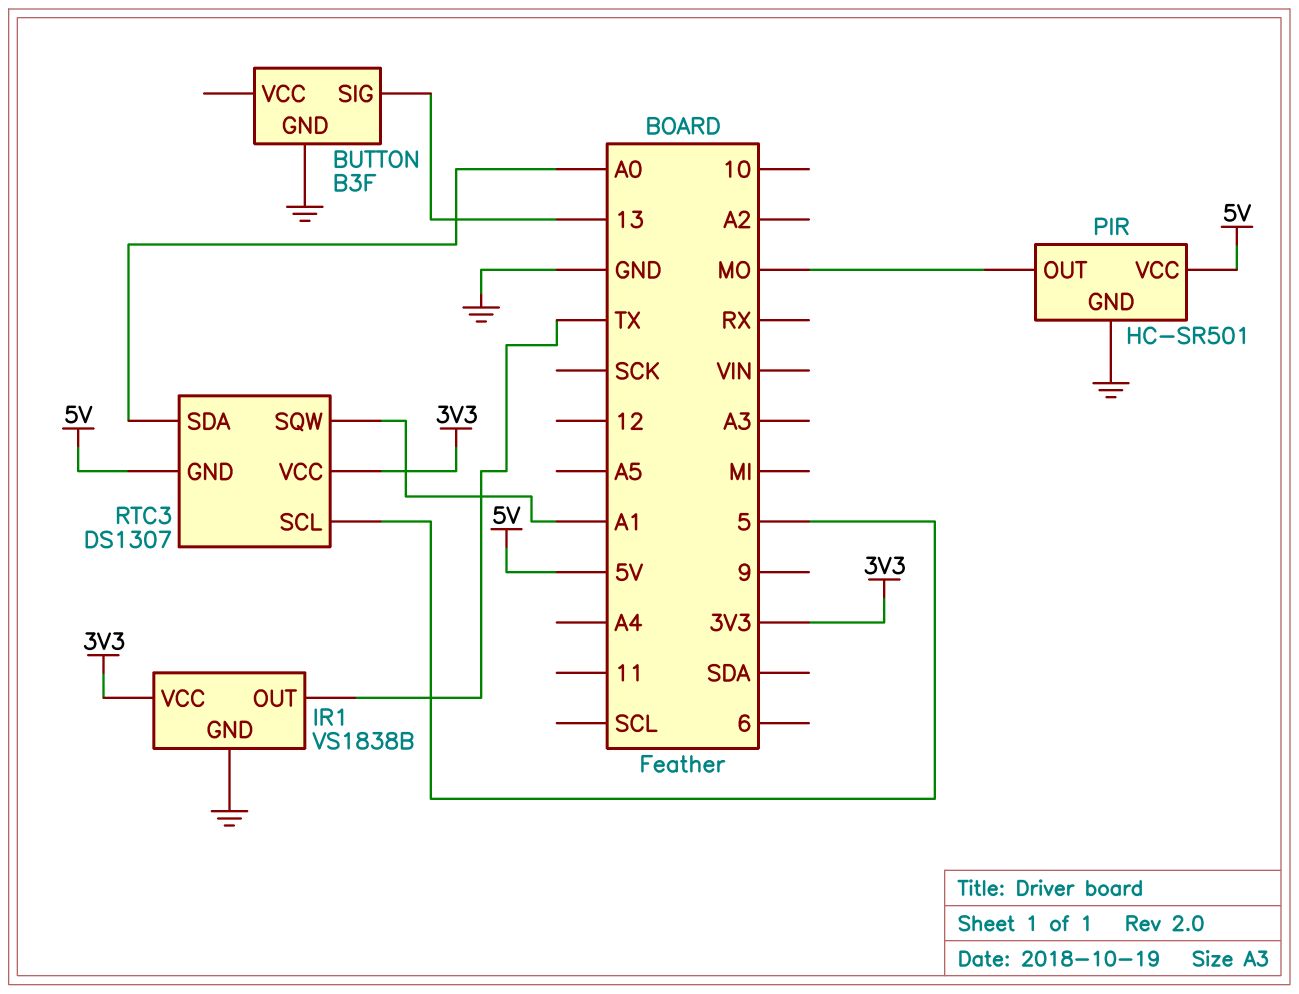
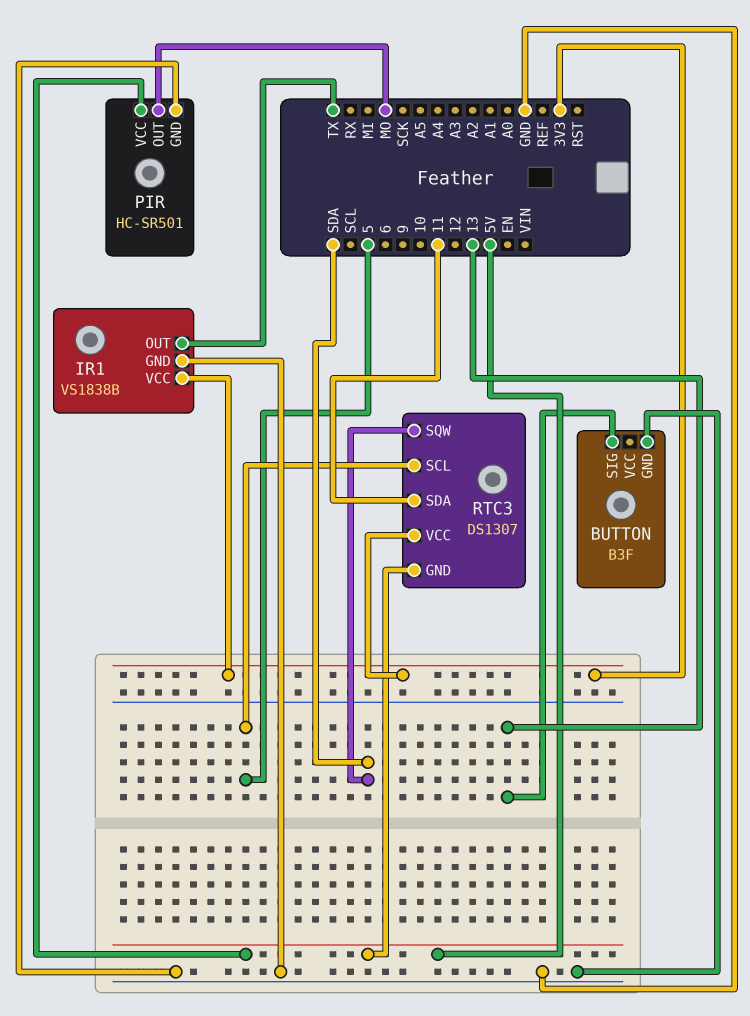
RTC3 pin SDA: A0 -> 11
RTC3 pin SQW: A1 -> SDA

